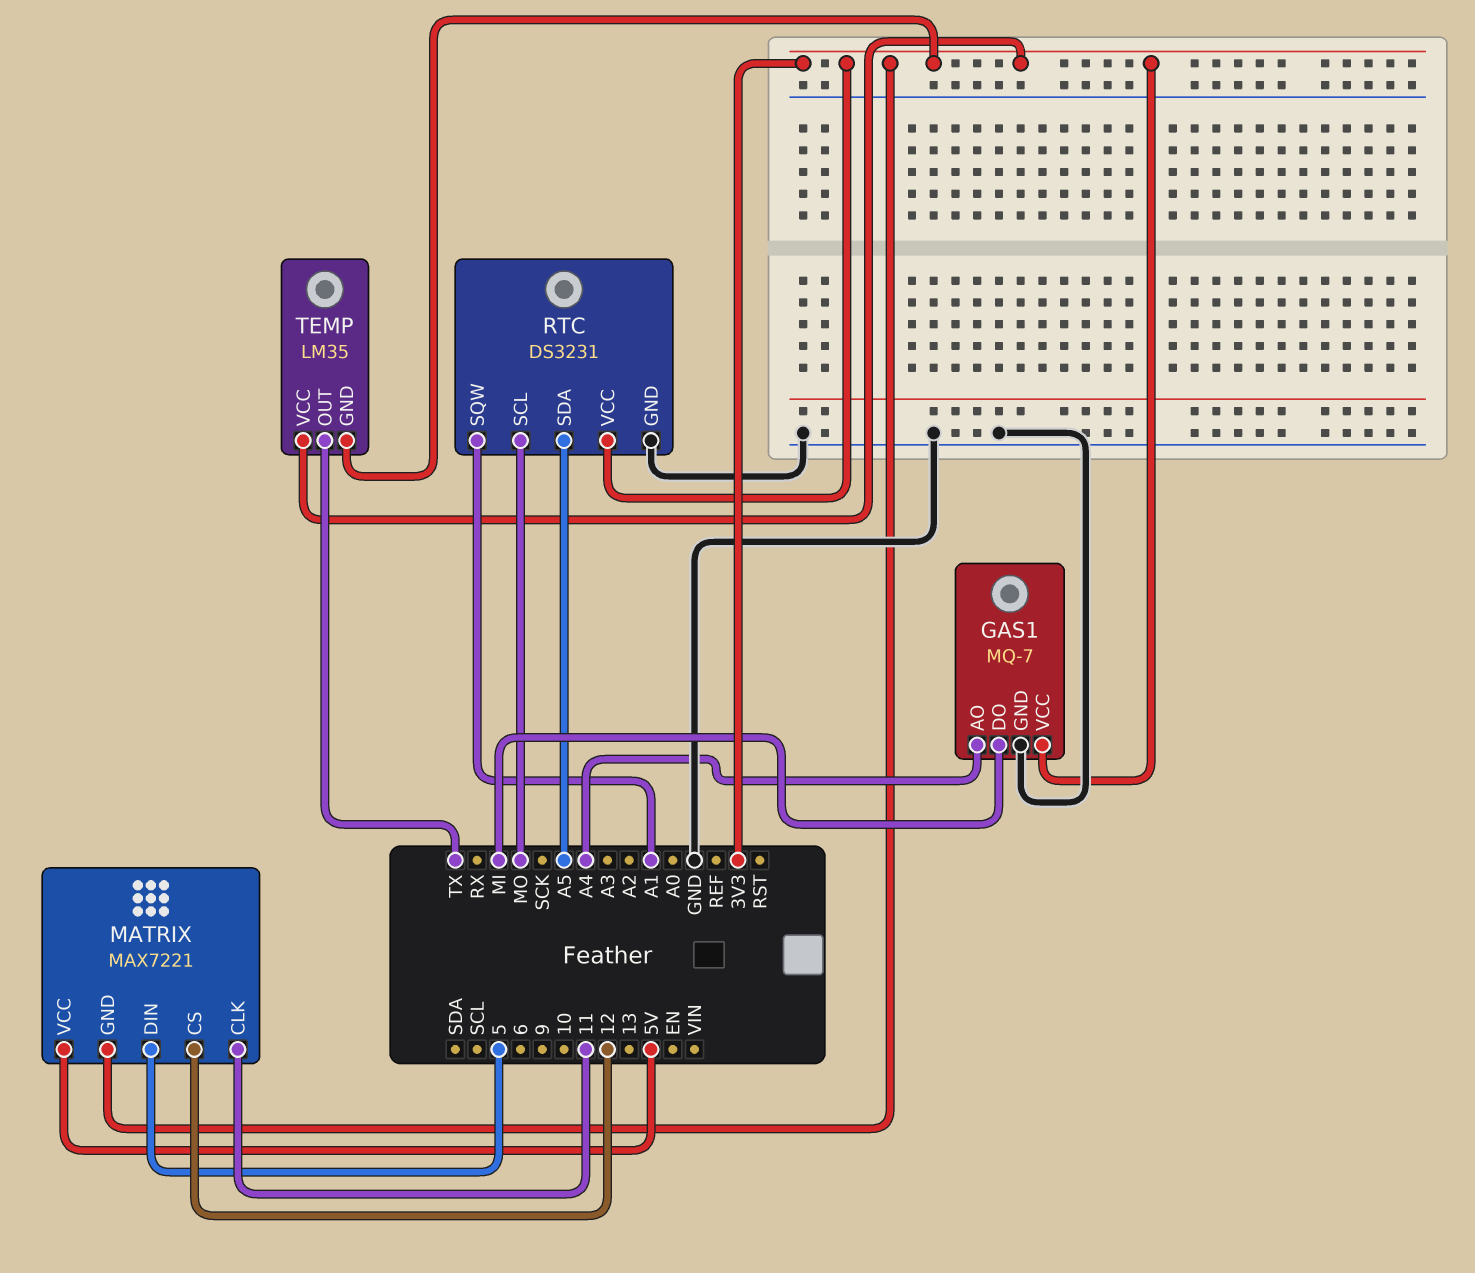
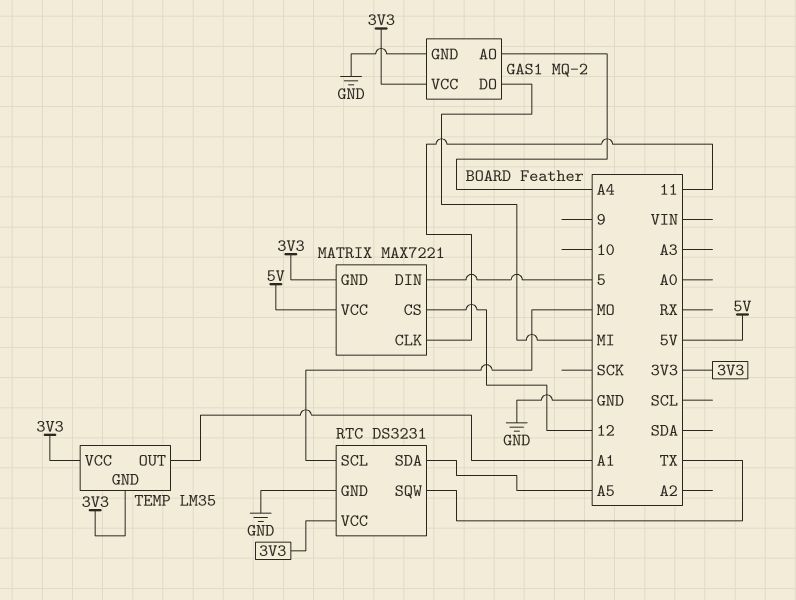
GAS1: MQ-7 -> MQ-2
RTC pin SQW: A1 -> TX
TEMP pin OUT: TX -> A1

